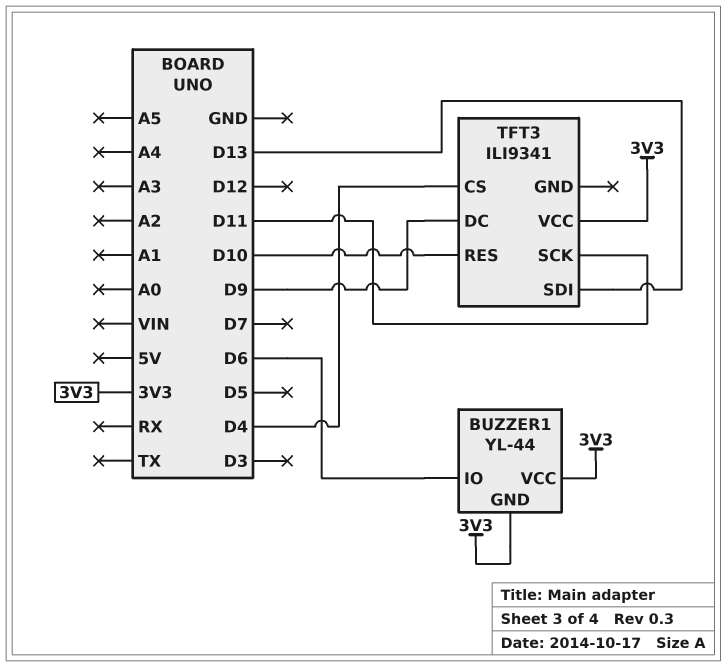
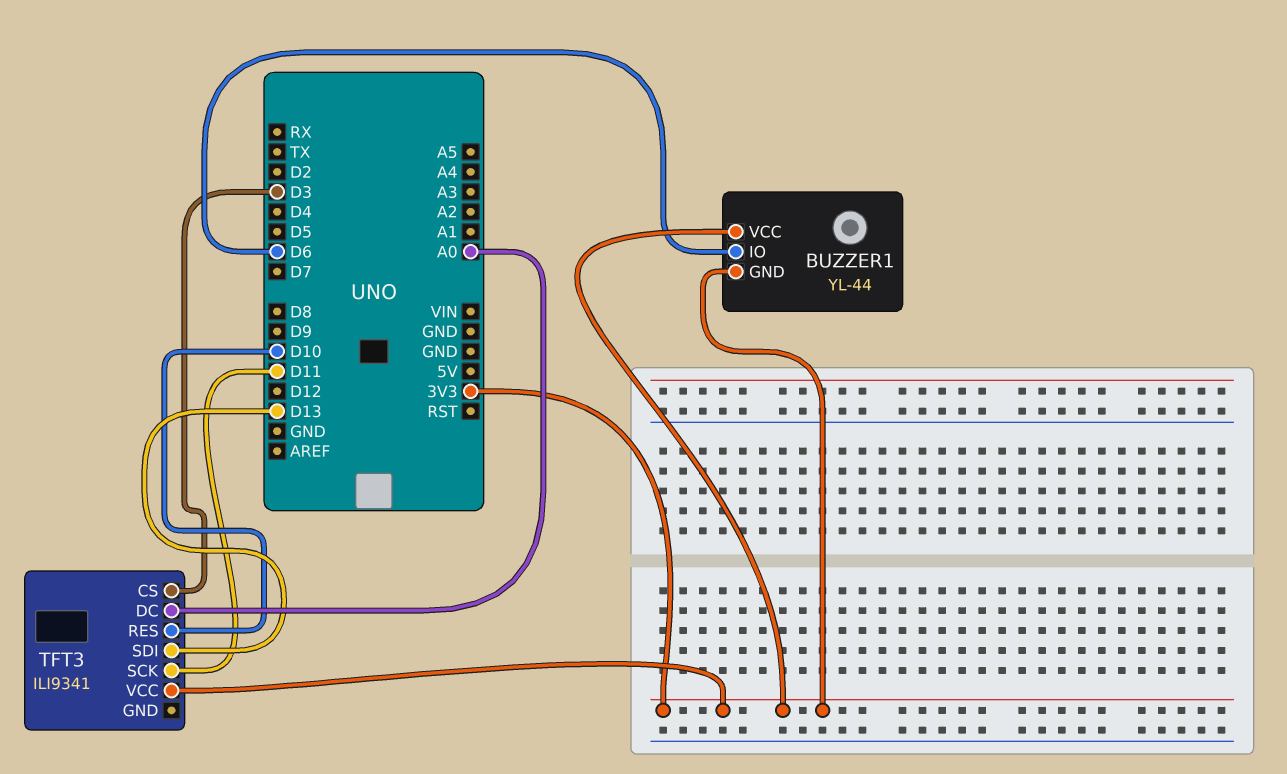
TFT3 pin CS: D4 -> D3
TFT3 pin DC: D9 -> A0

